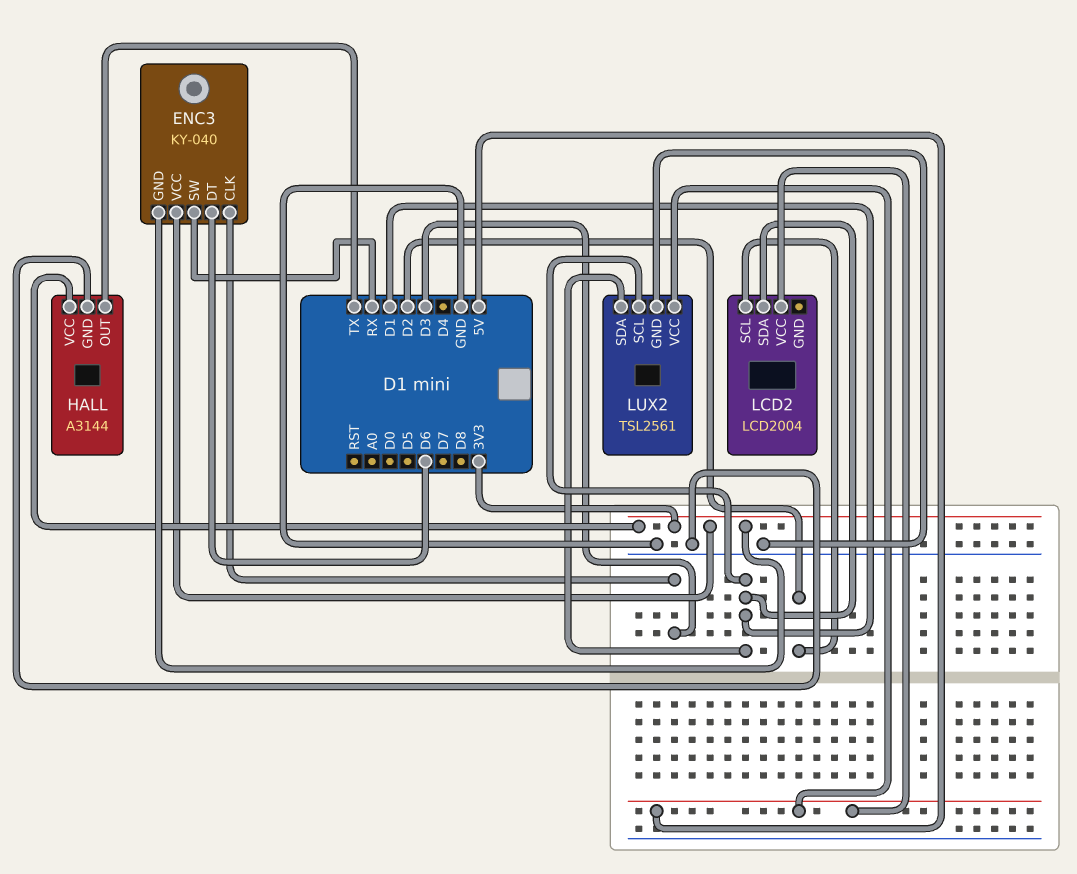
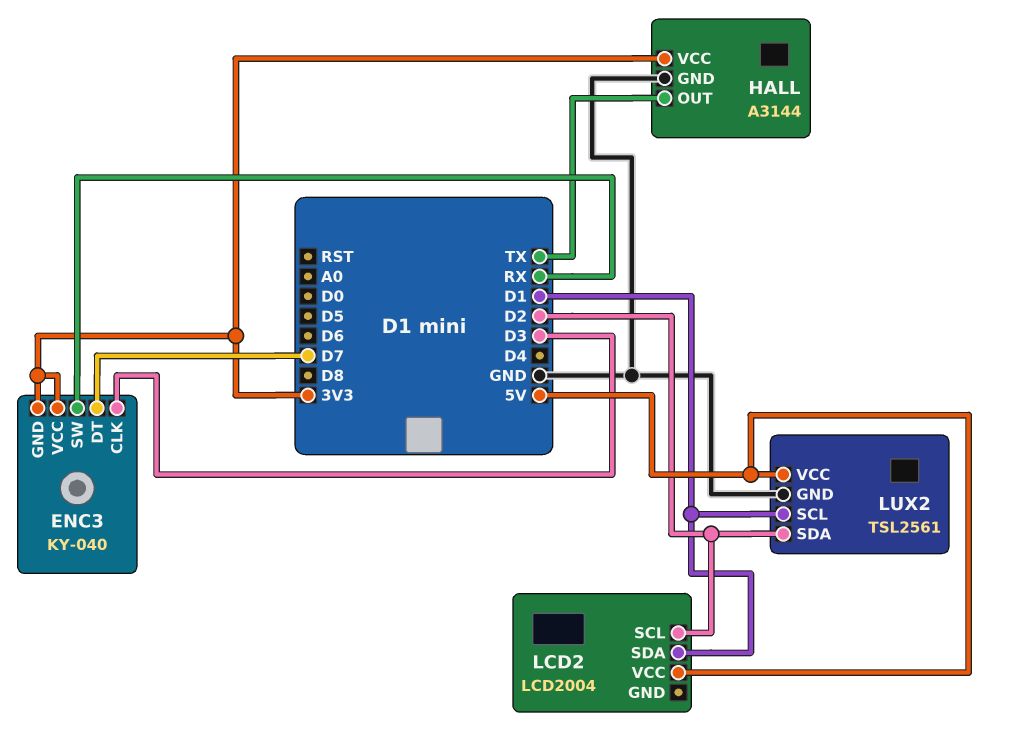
ENC3 pin DT: D6 -> D7
LUX2 pin SDA: D1 -> D2

